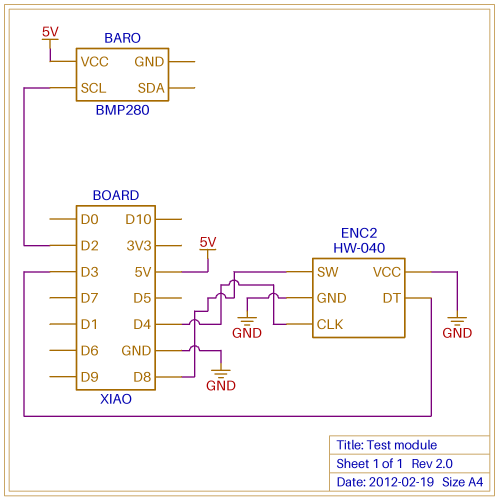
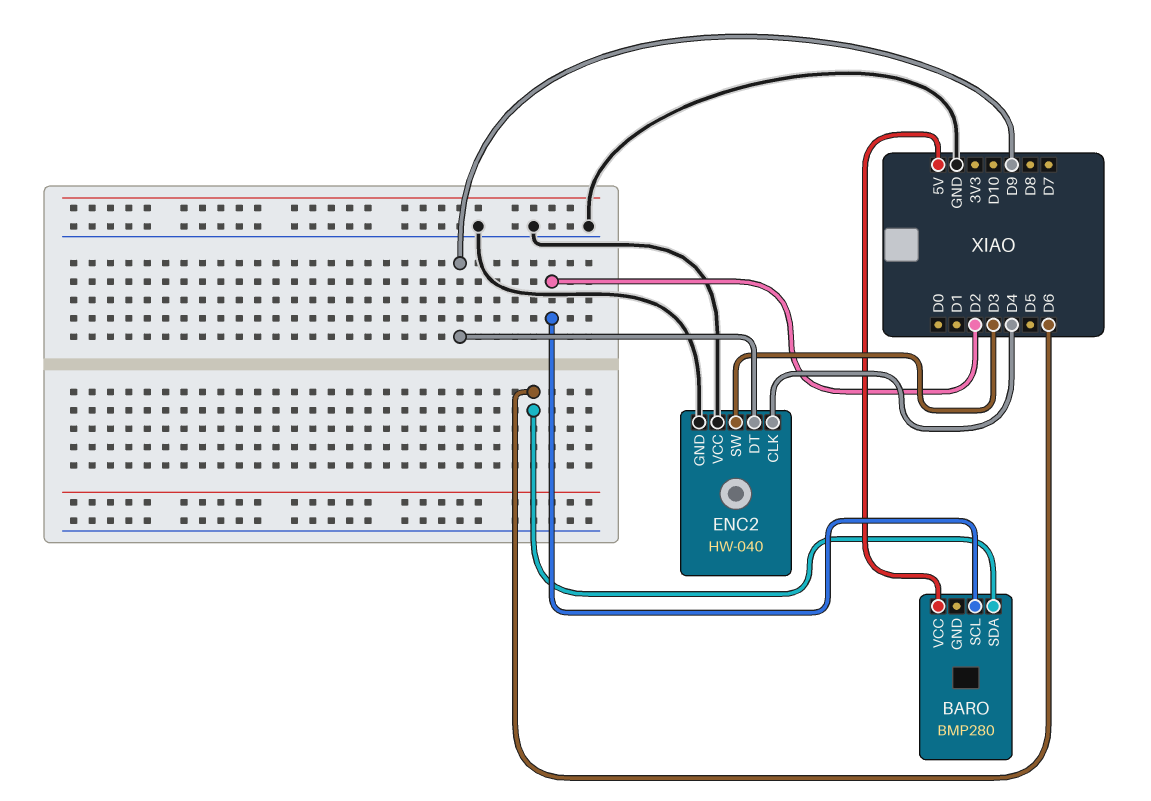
BARO pin SDA: none -> D6
ENC2 pin DT: D3 -> D9
ENC2 pin SW: D8 -> D3

